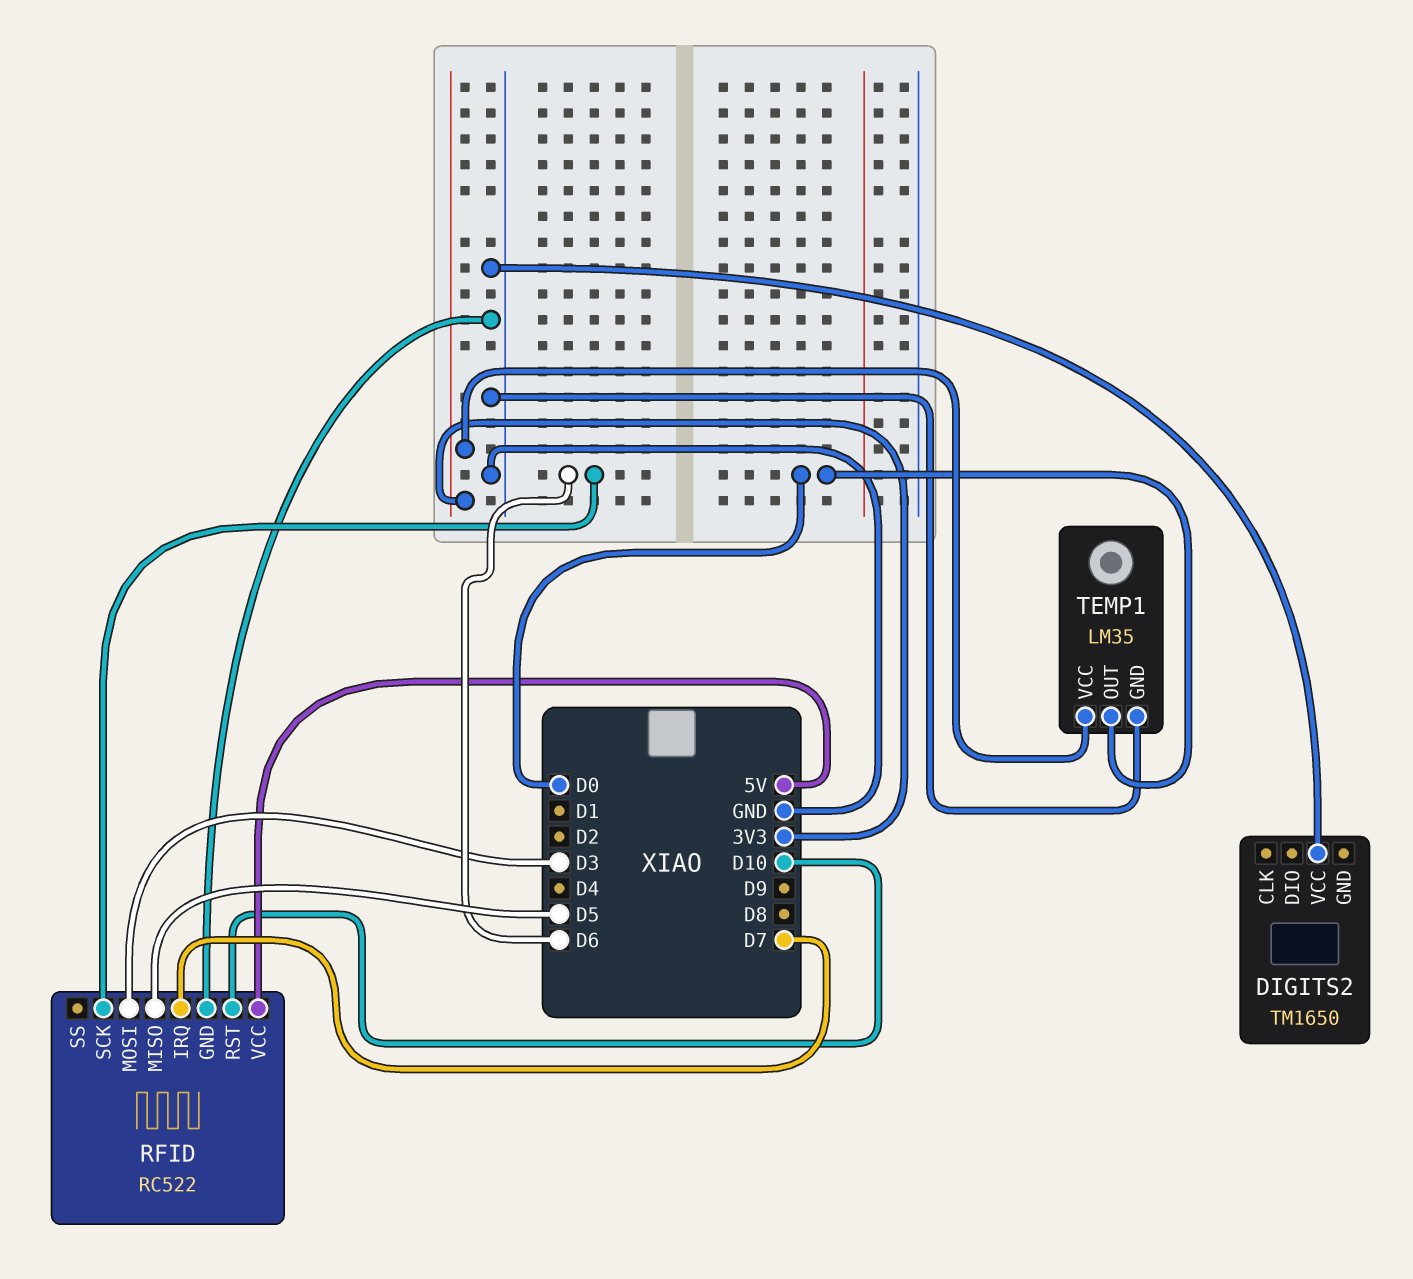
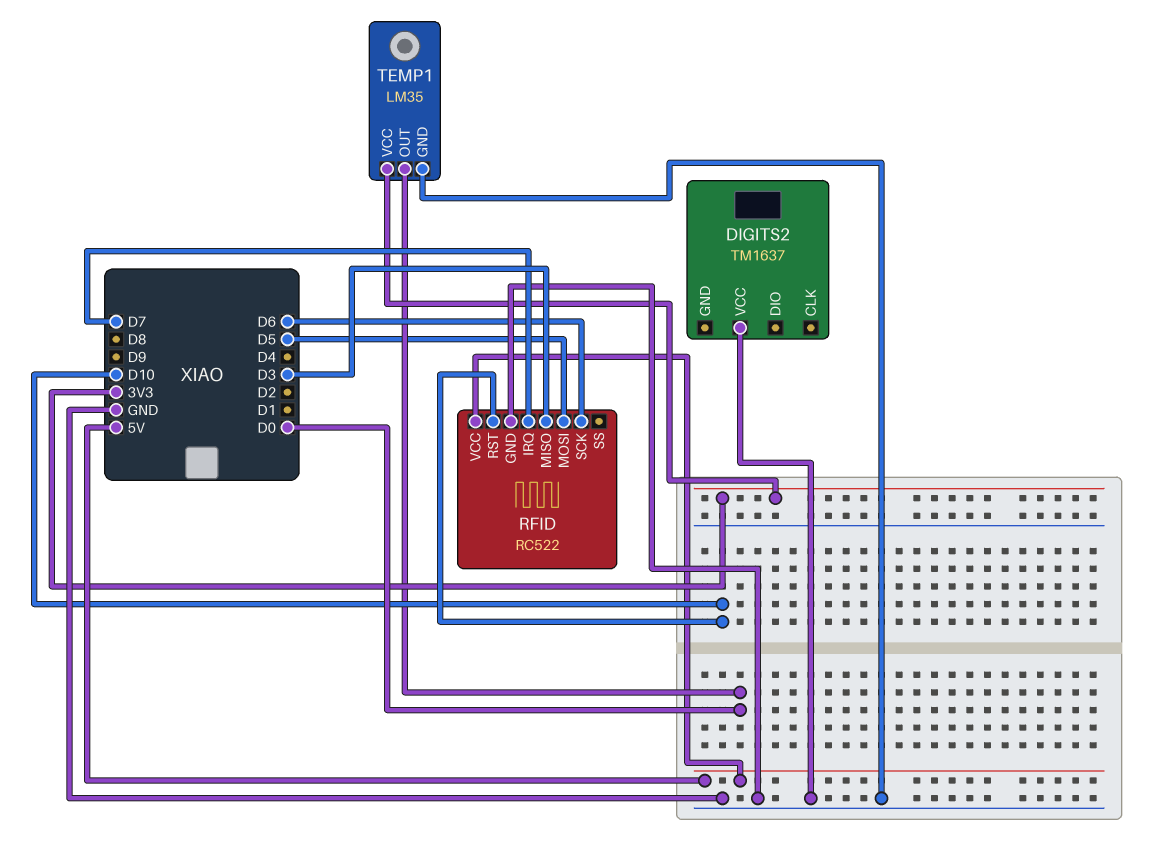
DIGITS2: TM1650 -> TM1637
RFID pin MISO: D5 -> D3
RFID pin MOSI: D3 -> D5

